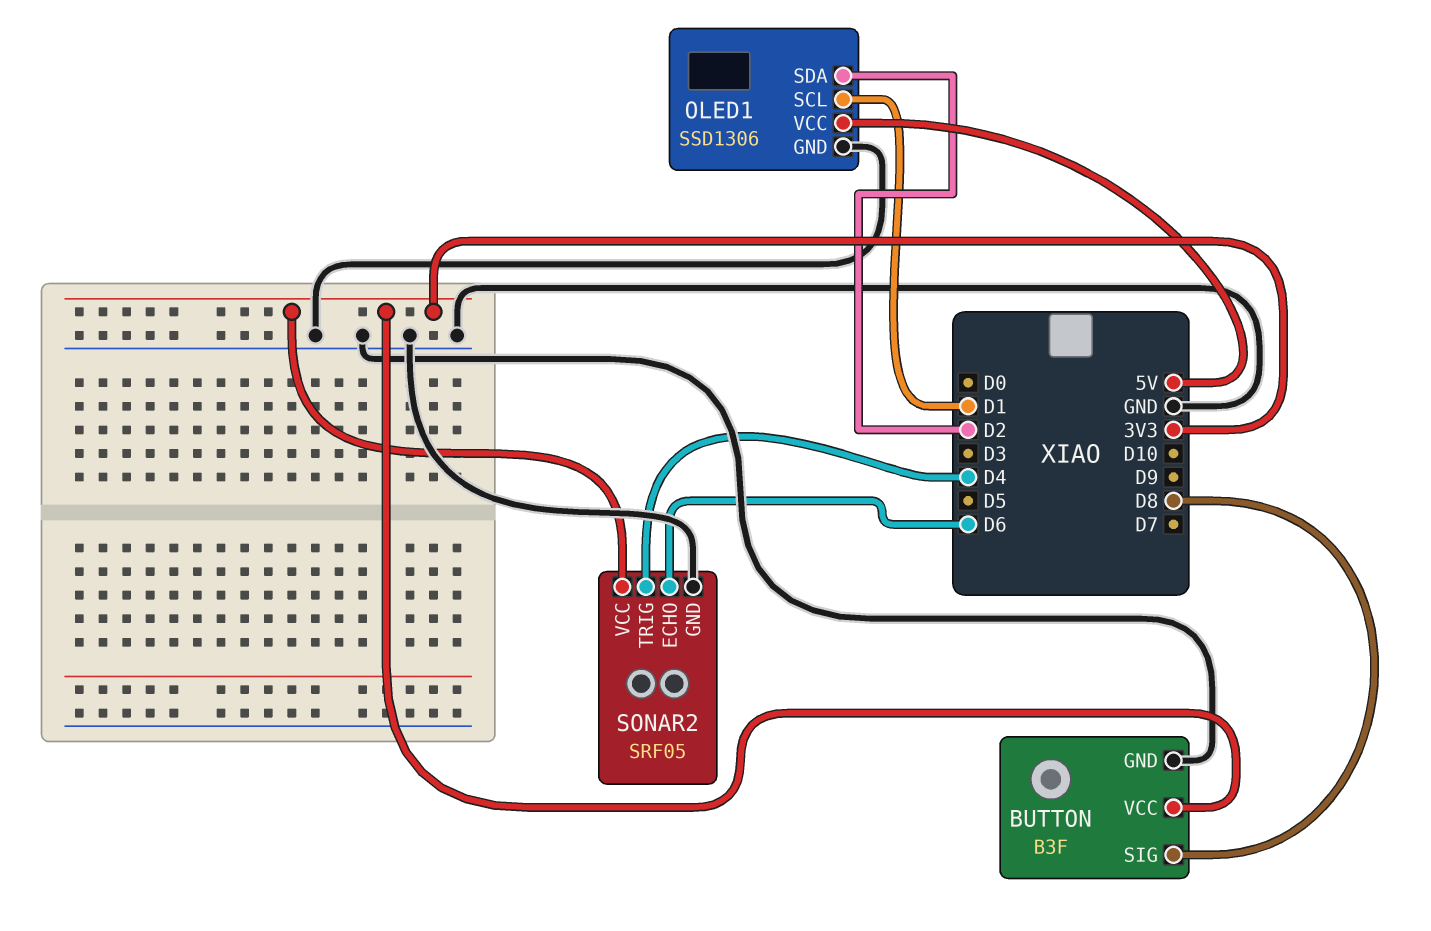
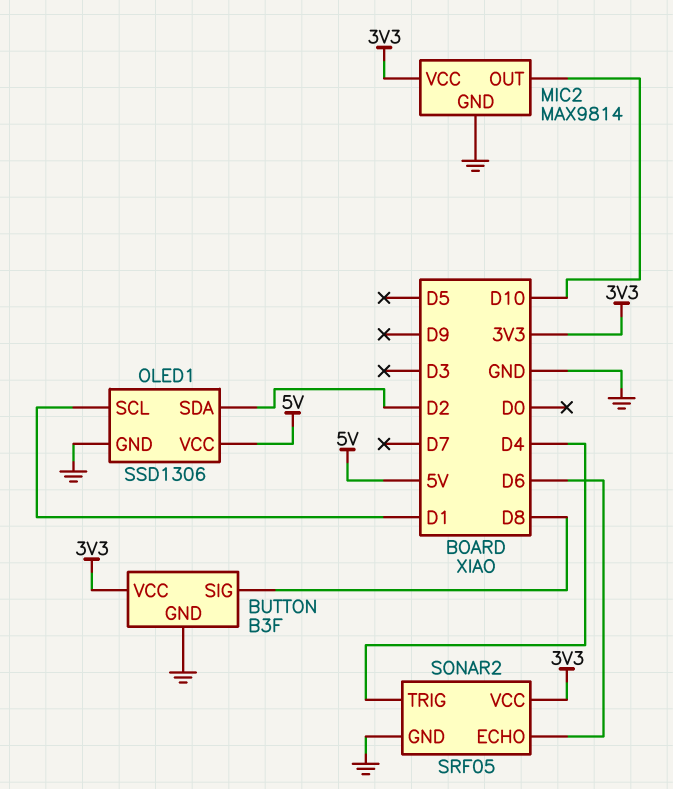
MIC2: none -> MAX9814
MIC2 pin GND: none -> GND
MIC2 pin OUT: none -> D10
MIC2 pin VCC: none -> 3V3

